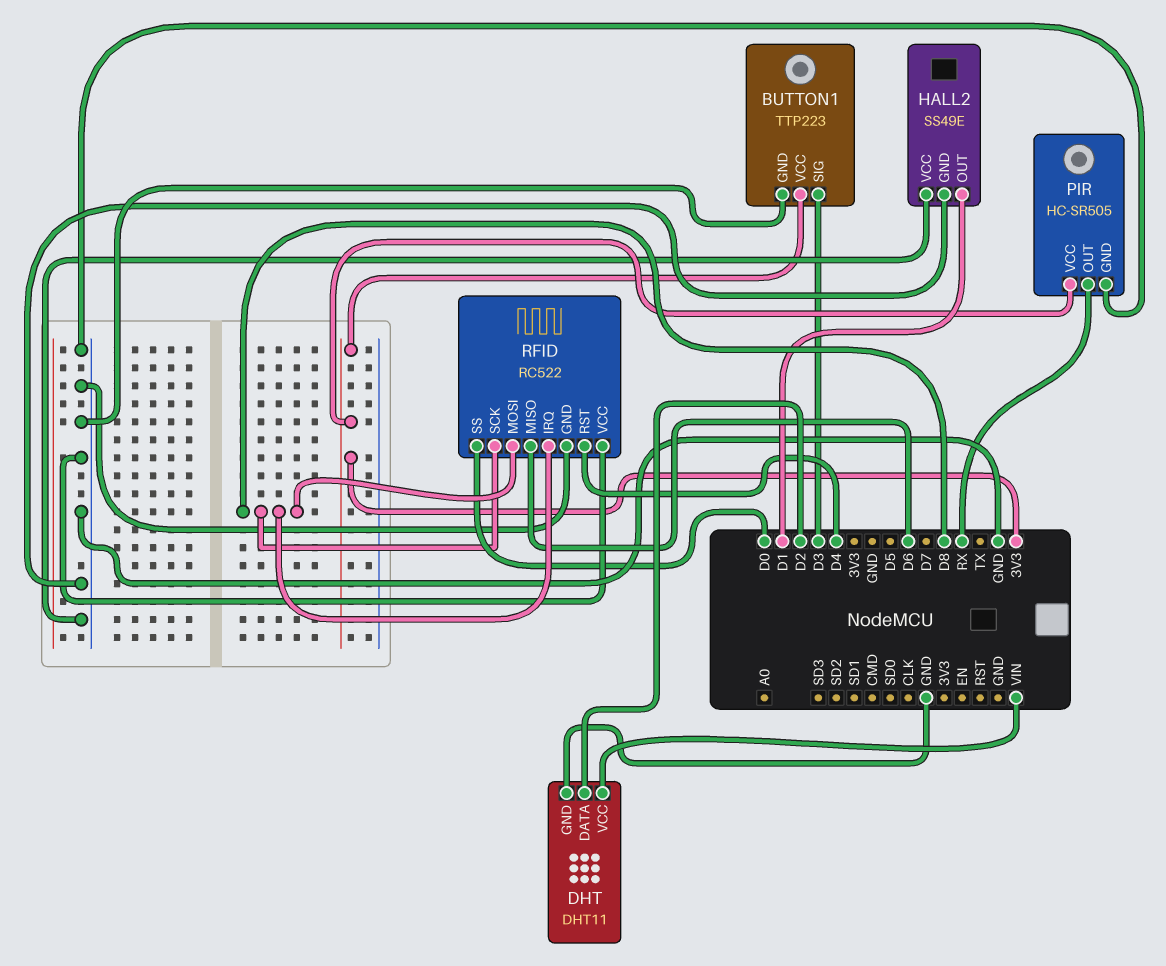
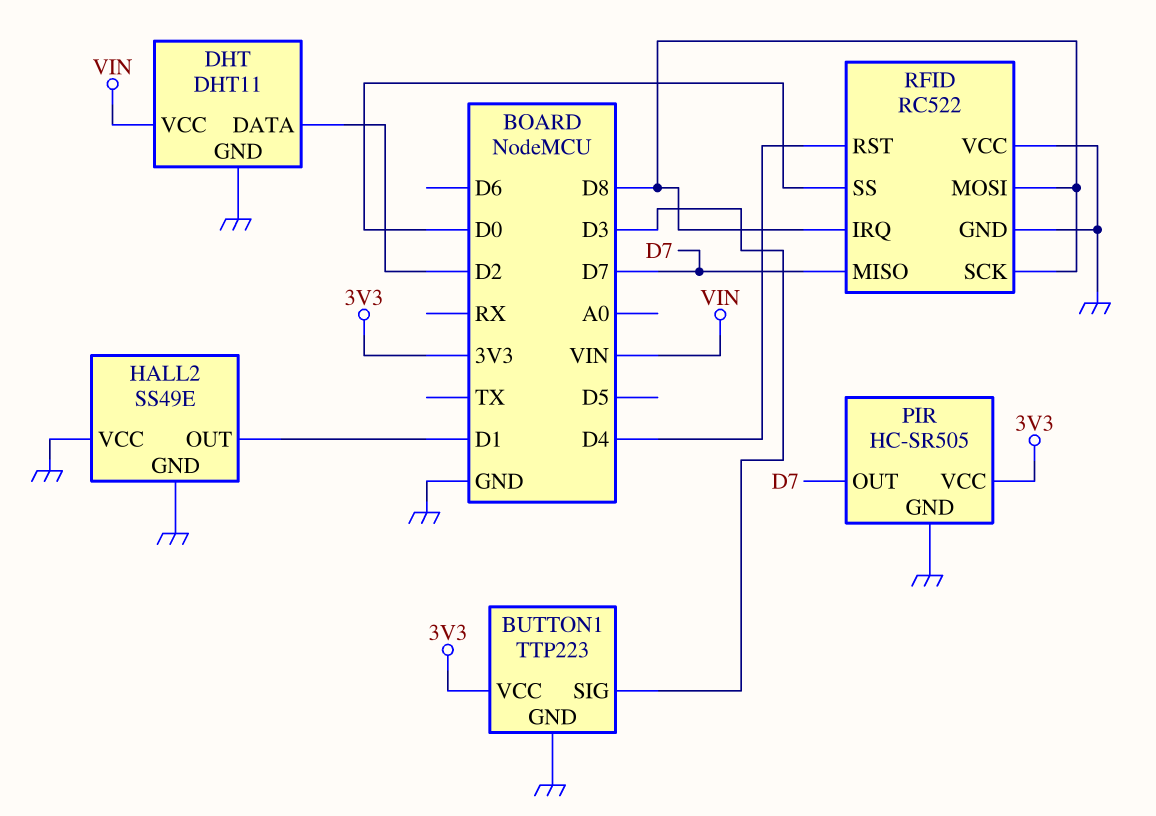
PIR pin OUT: RX -> D7
RFID pin MISO: D6 -> D7

